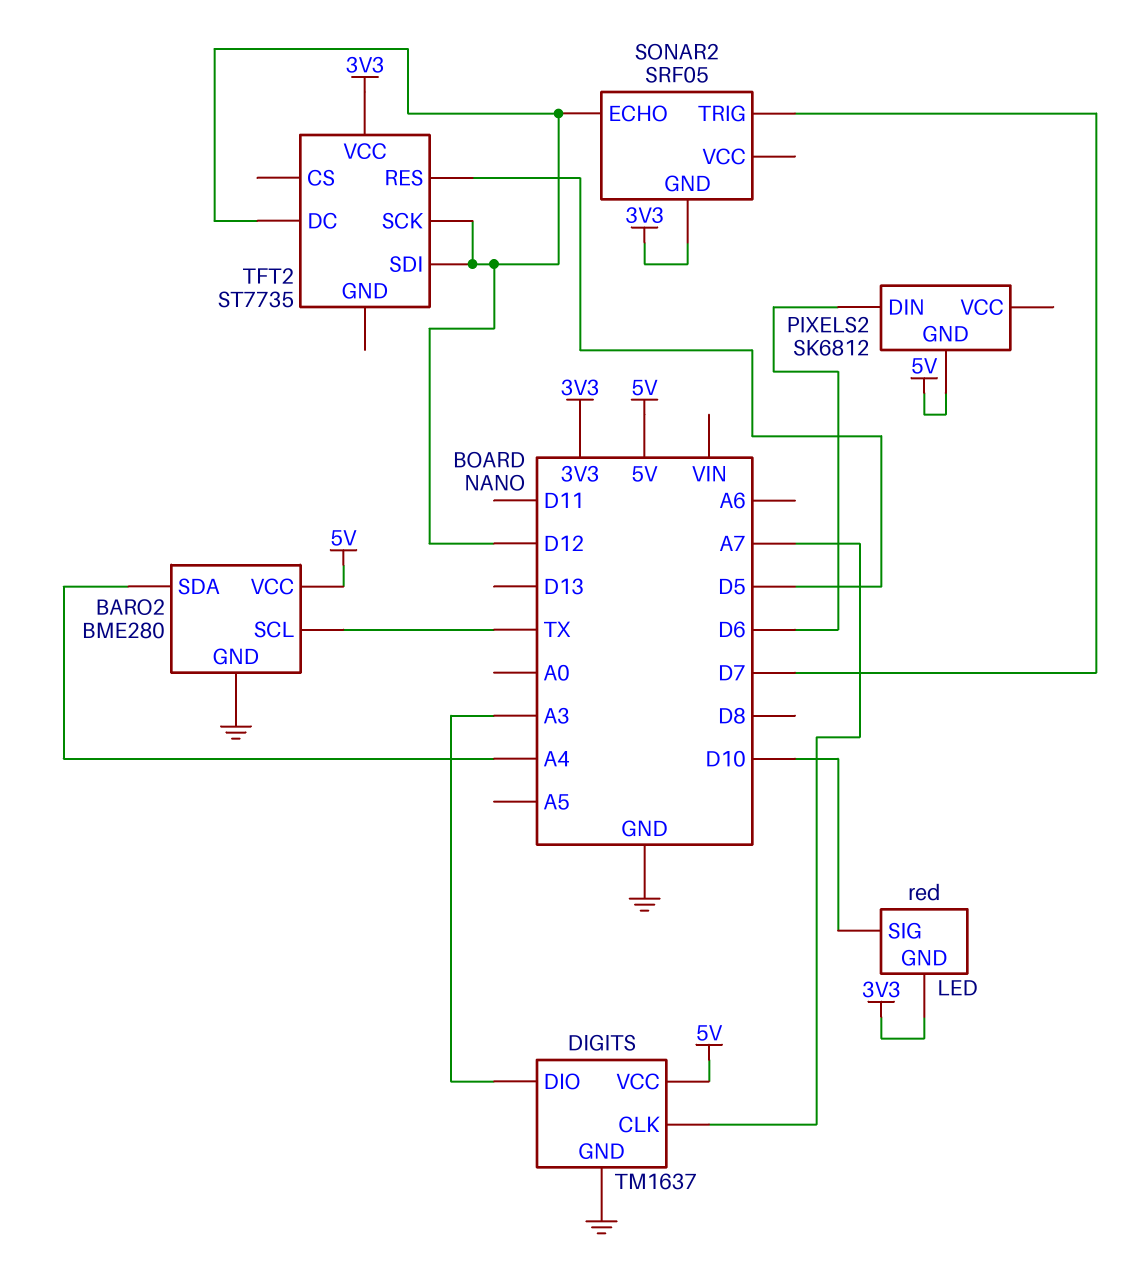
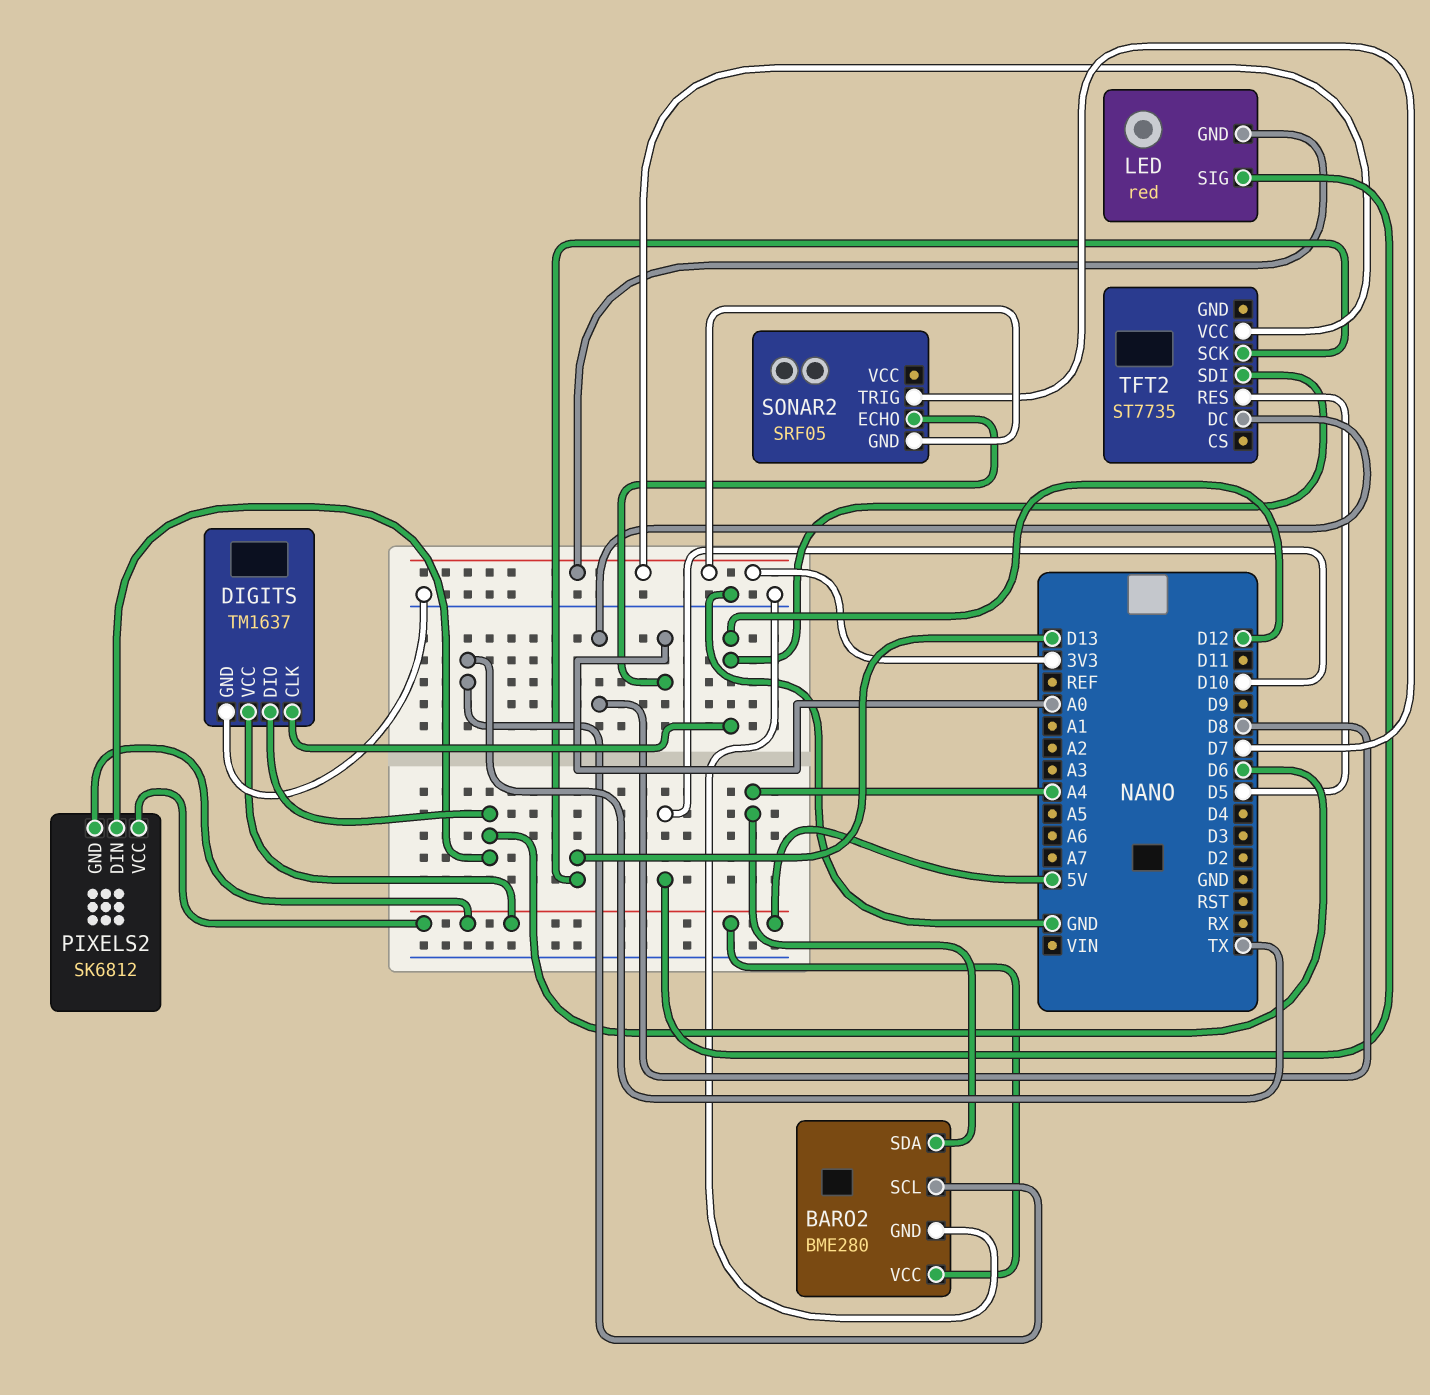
DIGITS pin CLK: A7 -> D12
DIGITS pin DIO: A3 -> D6
PIXELS2 pin VCC: none -> 5V
SONAR2 pin ECHO: D12 -> A0
TFT2 pin DC: D12 -> D8
TFT2 pin SCK: D12 -> D13

